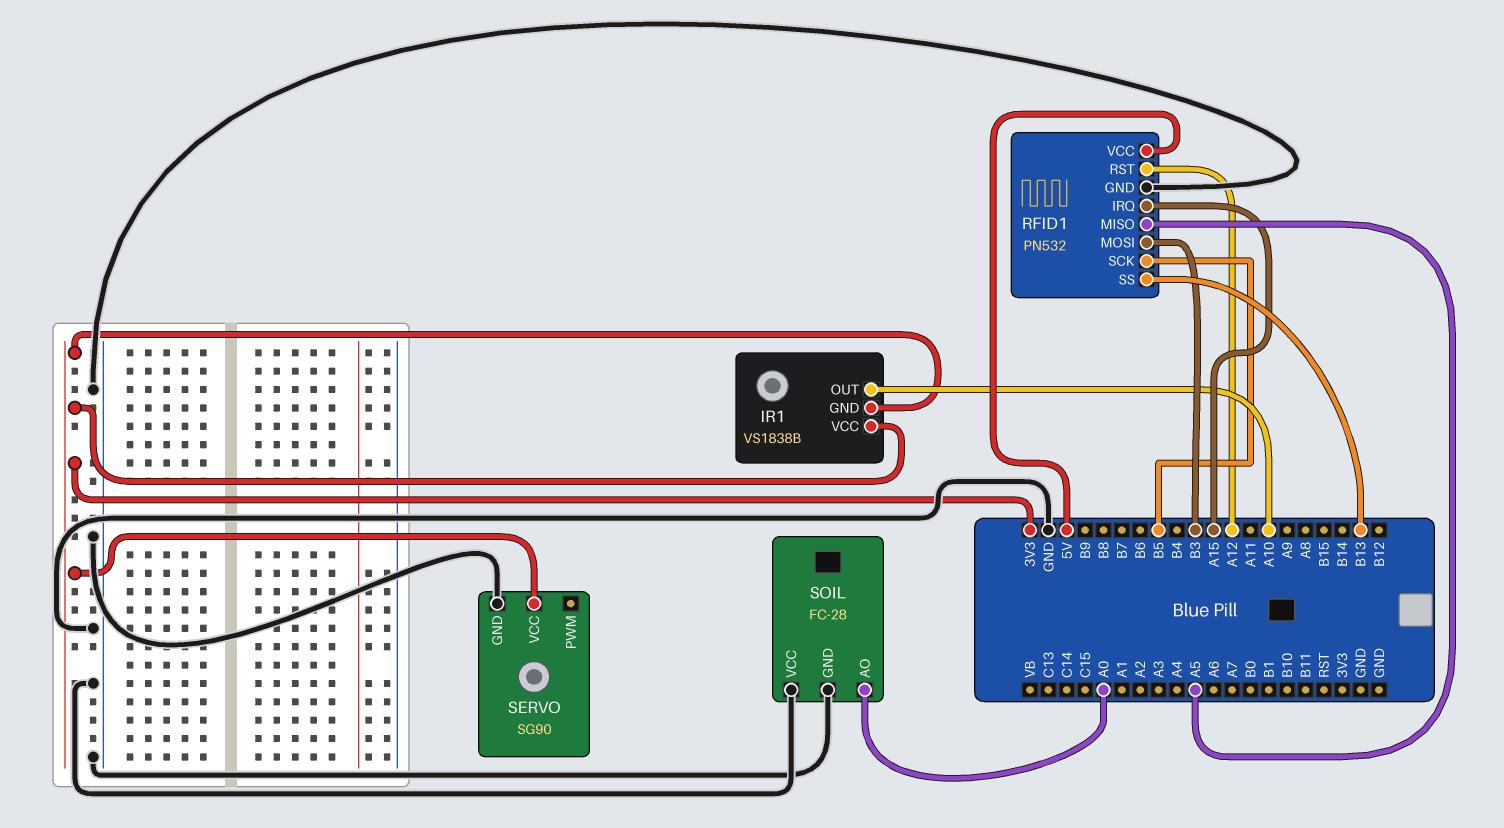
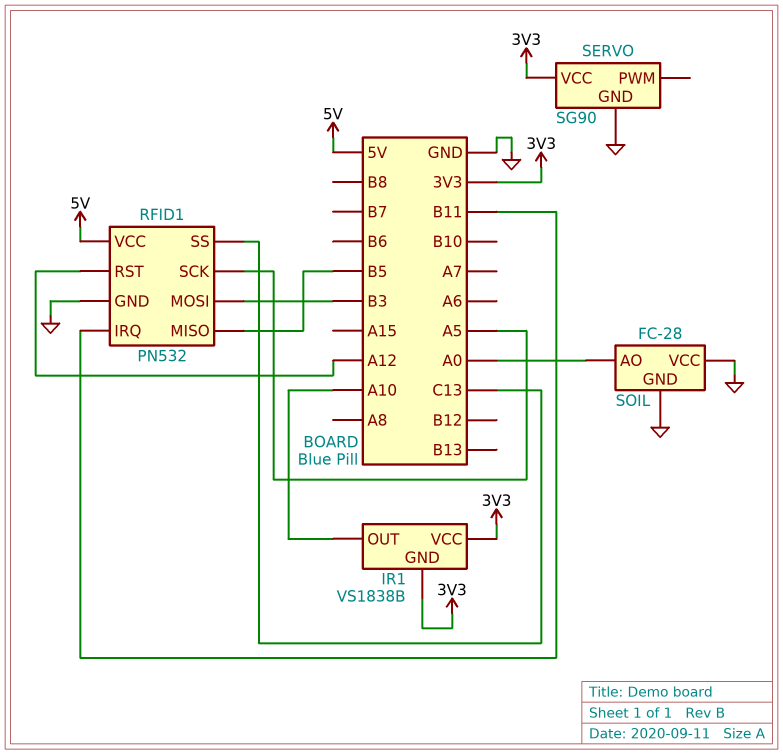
RFID1 pin IRQ: A15 -> B11
RFID1 pin MISO: A5 -> B5
RFID1 pin SCK: B5 -> A5
RFID1 pin SS: B13 -> C13

